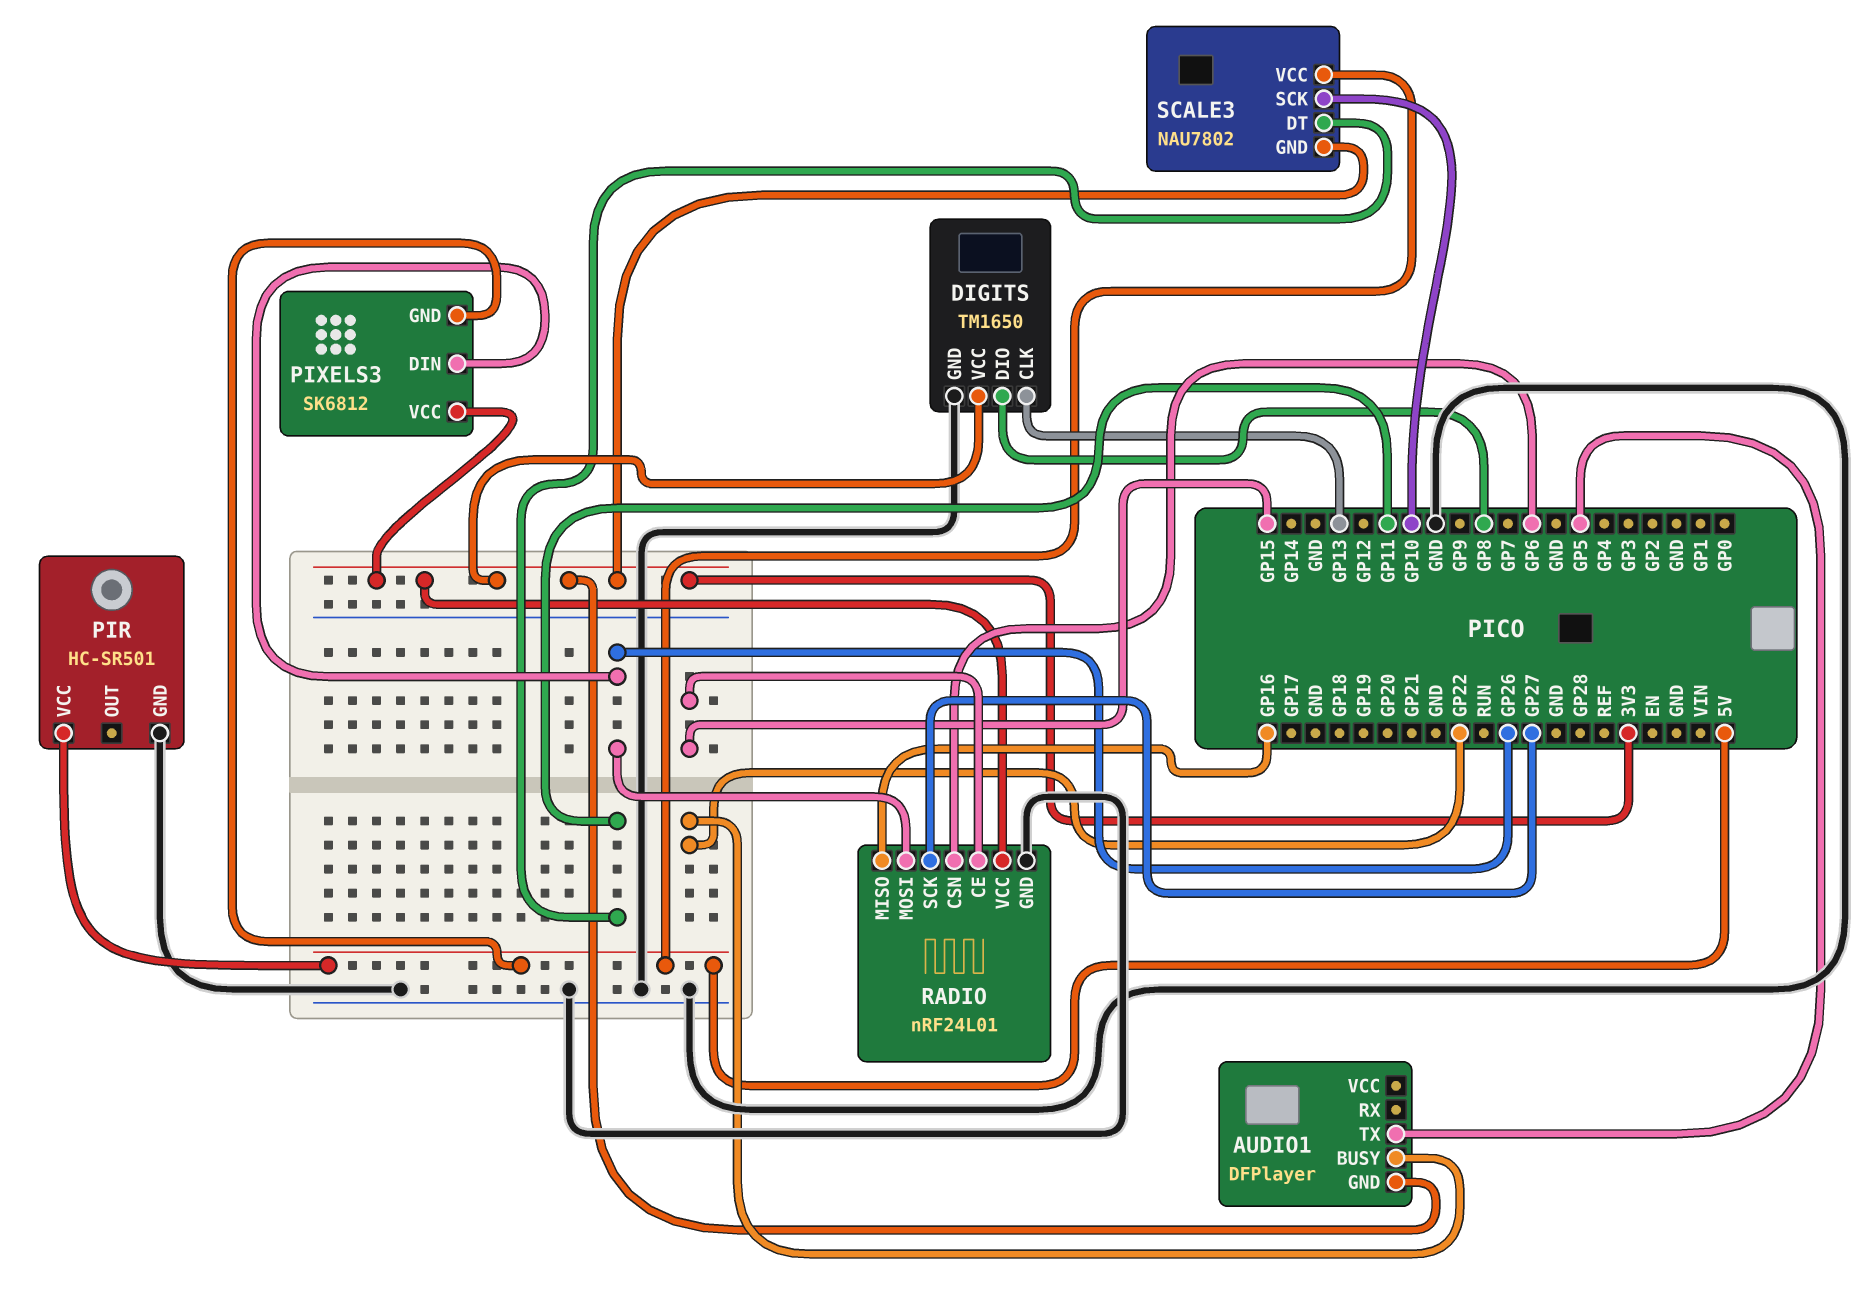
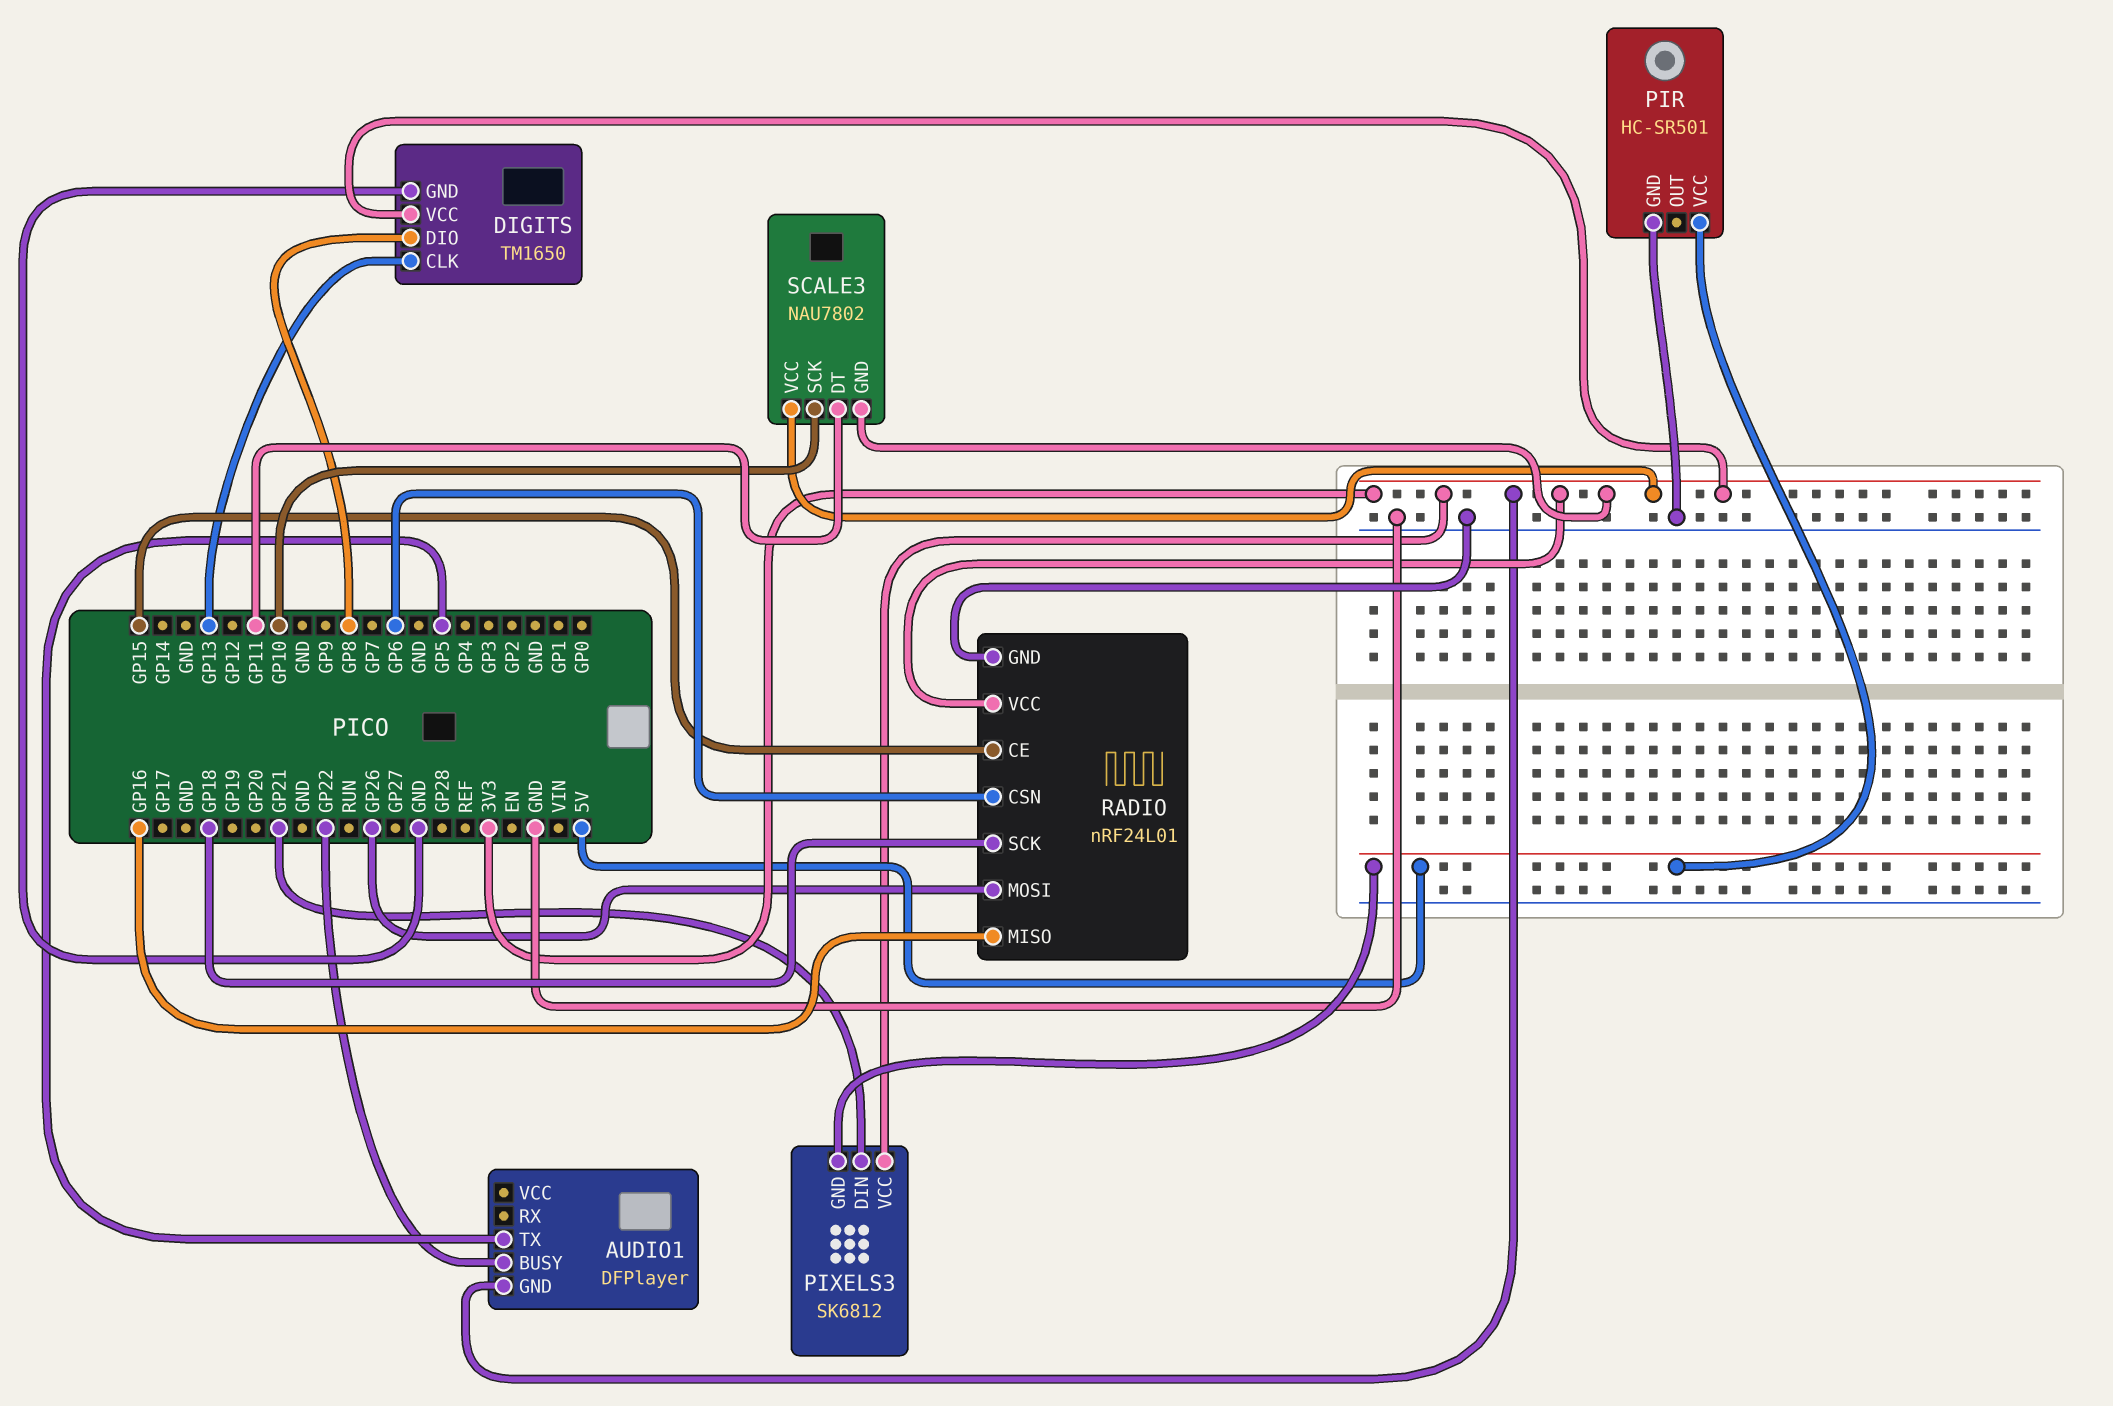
PIXELS3 pin DIN: GP26 -> GP21
RADIO pin SCK: GP27 -> GP18
SCALE3 pin VCC: 5V -> 3V3

